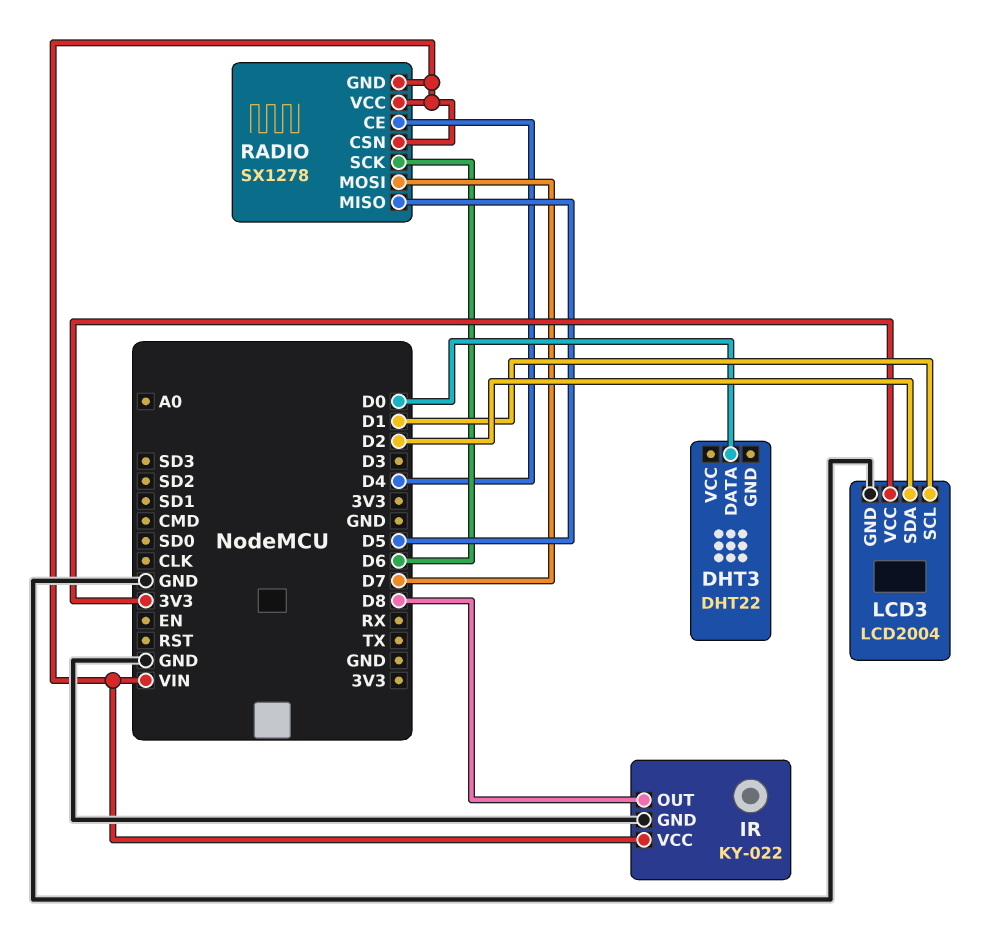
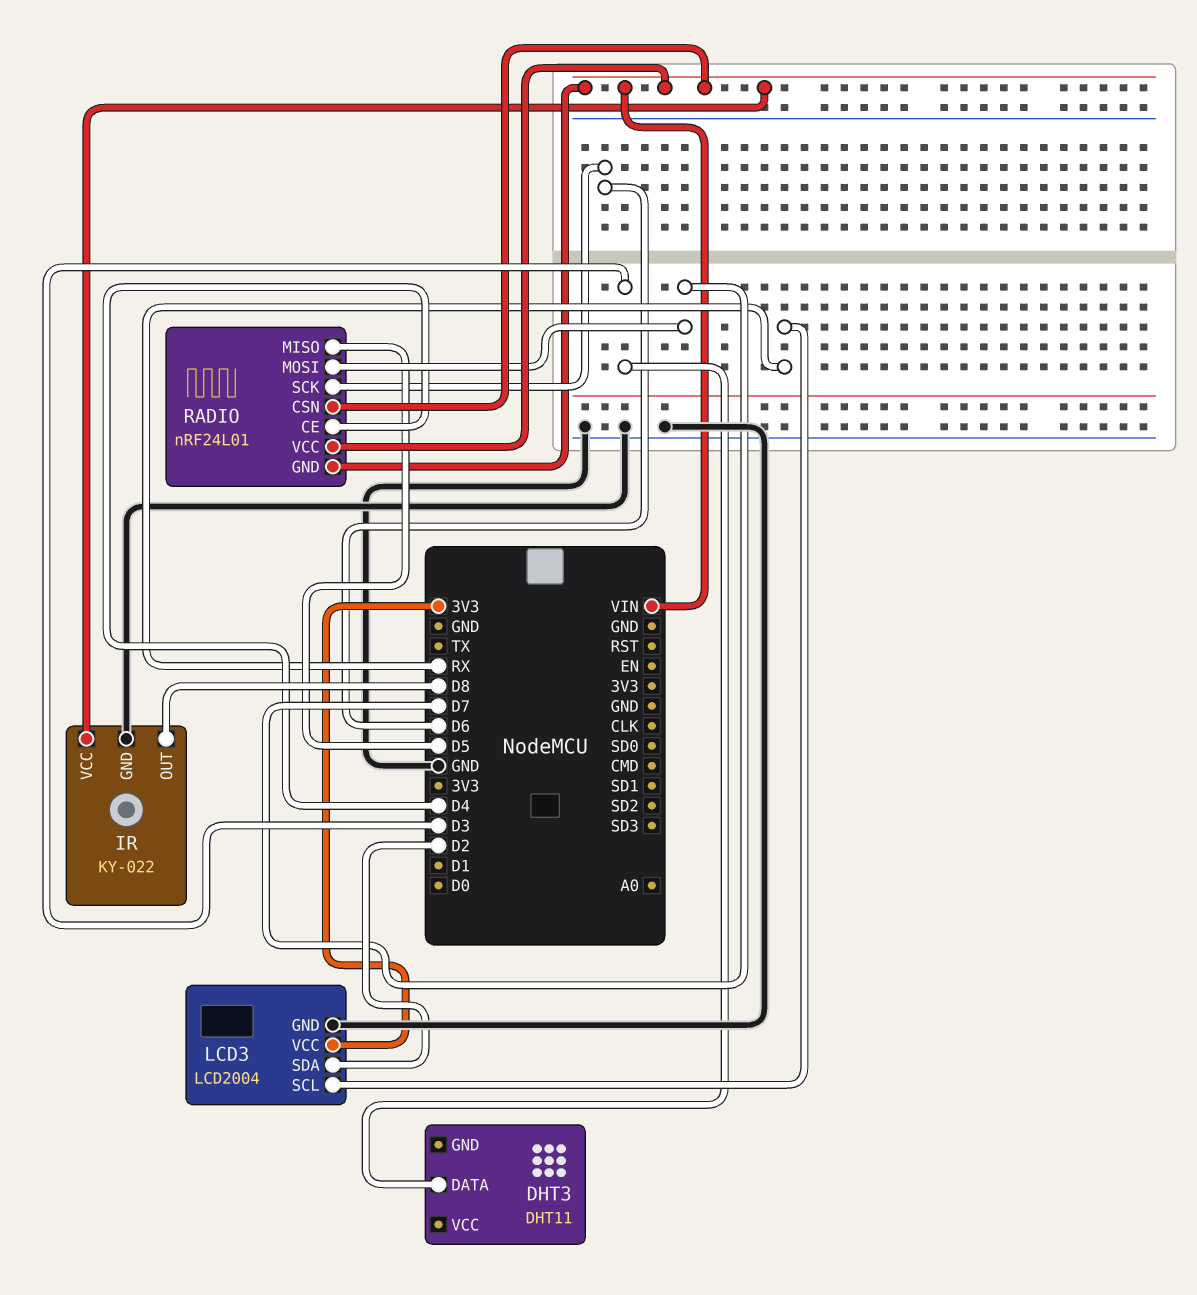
DHT3: DHT22 -> DHT11
DHT3 pin DATA: D0 -> D3
LCD3 pin SCL: D1 -> RX
RADIO: SX1278 -> nRF24L01

